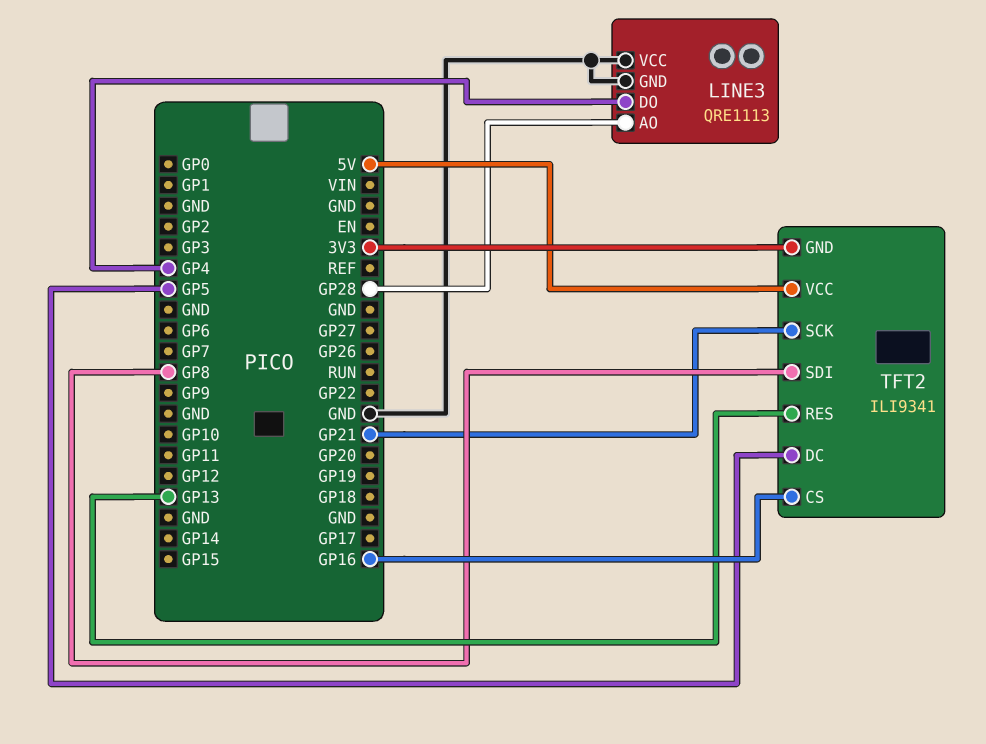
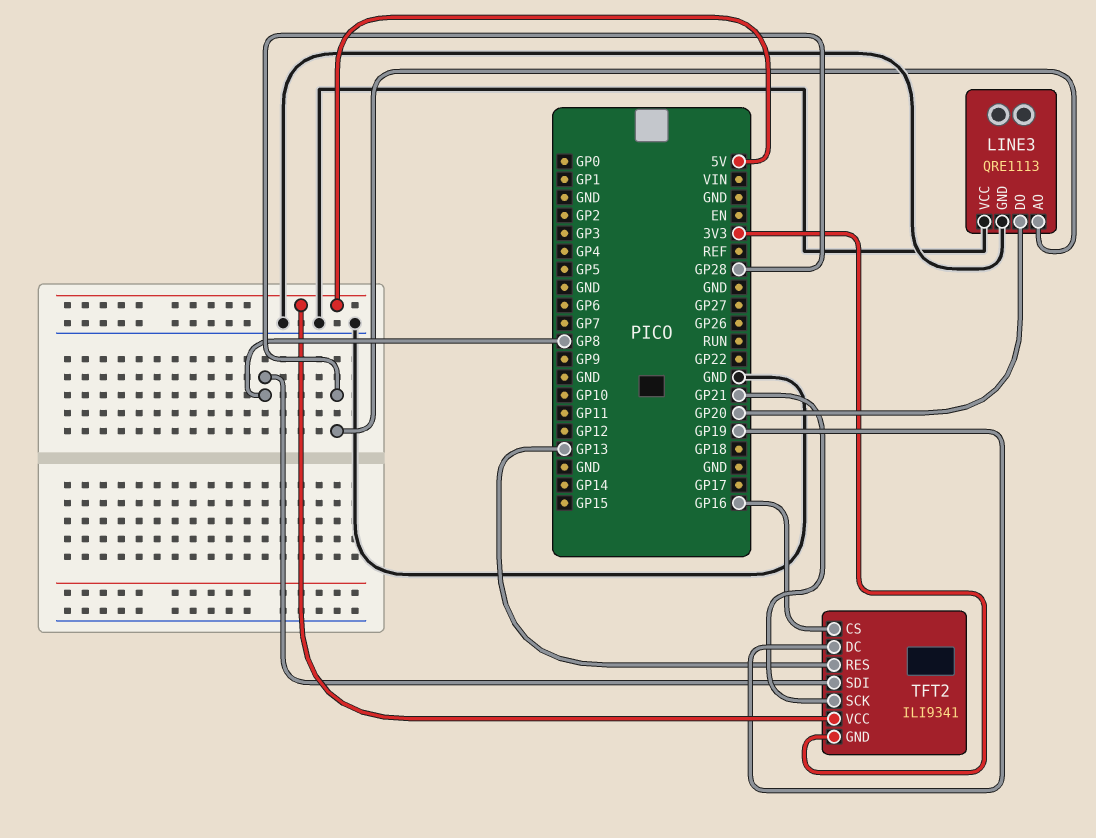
LINE3 pin DO: GP4 -> GP20
TFT2 pin DC: GP5 -> GP19

